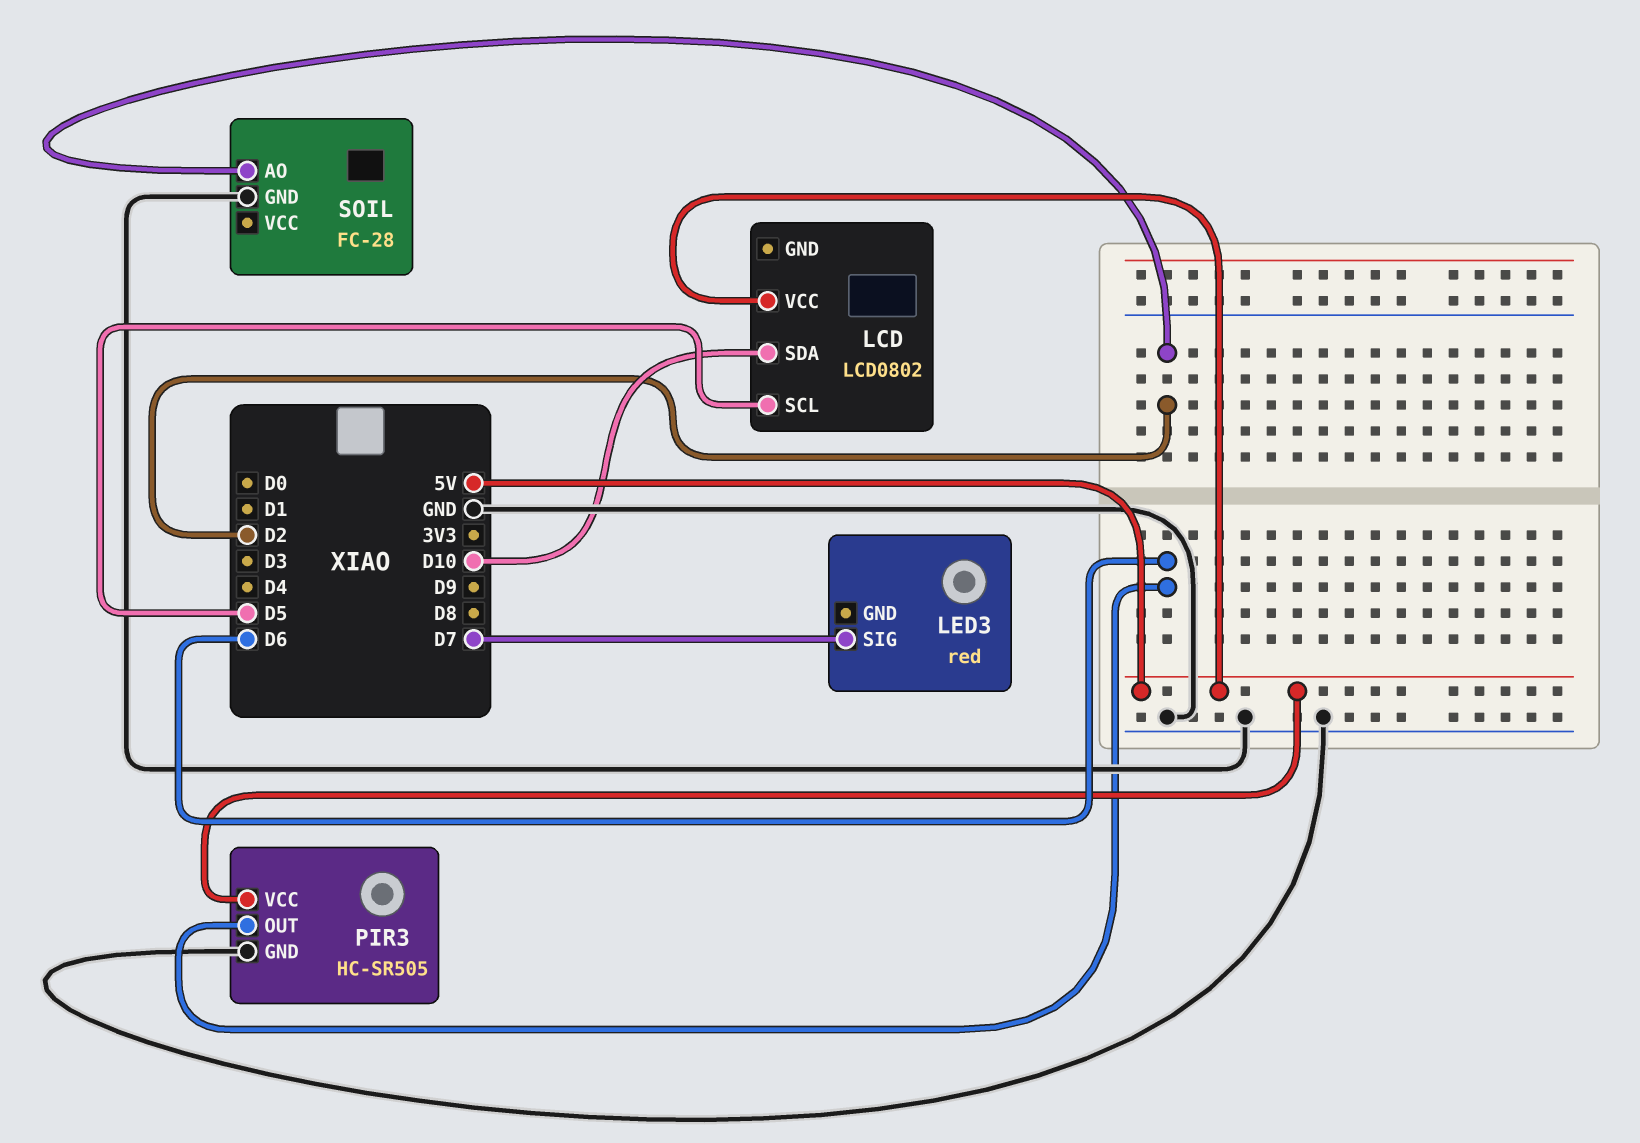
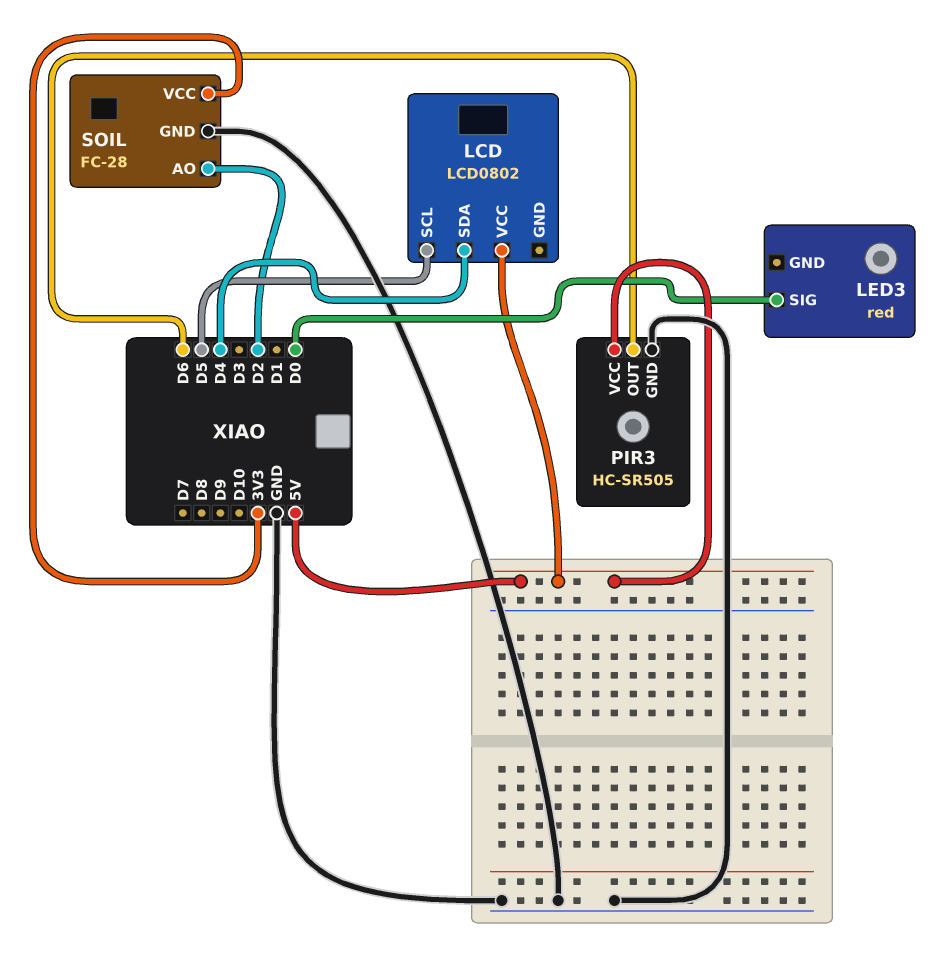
LCD pin SDA: D10 -> D4
LED3 pin SIG: D7 -> D0
SOIL pin VCC: none -> 3V3

